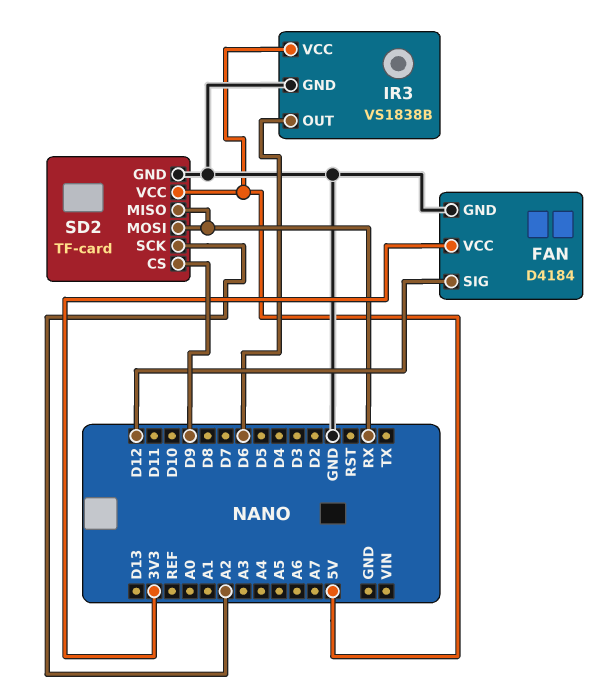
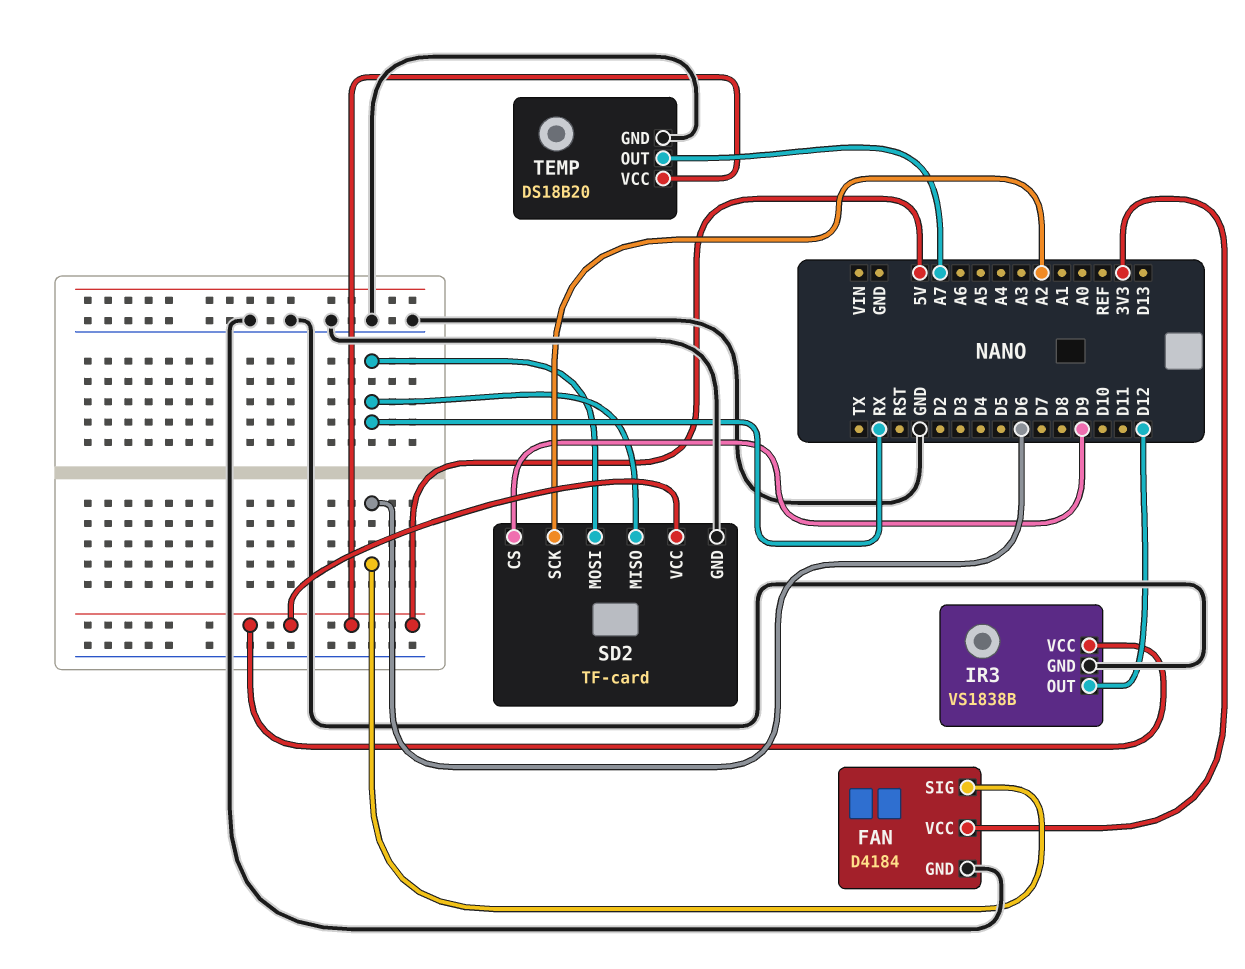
FAN pin SIG: D12 -> D6
IR3 pin OUT: D6 -> D12
TEMP: none -> DS18B20
TEMP pin GND: none -> GND
TEMP pin OUT: none -> A7
TEMP pin VCC: none -> 5V

